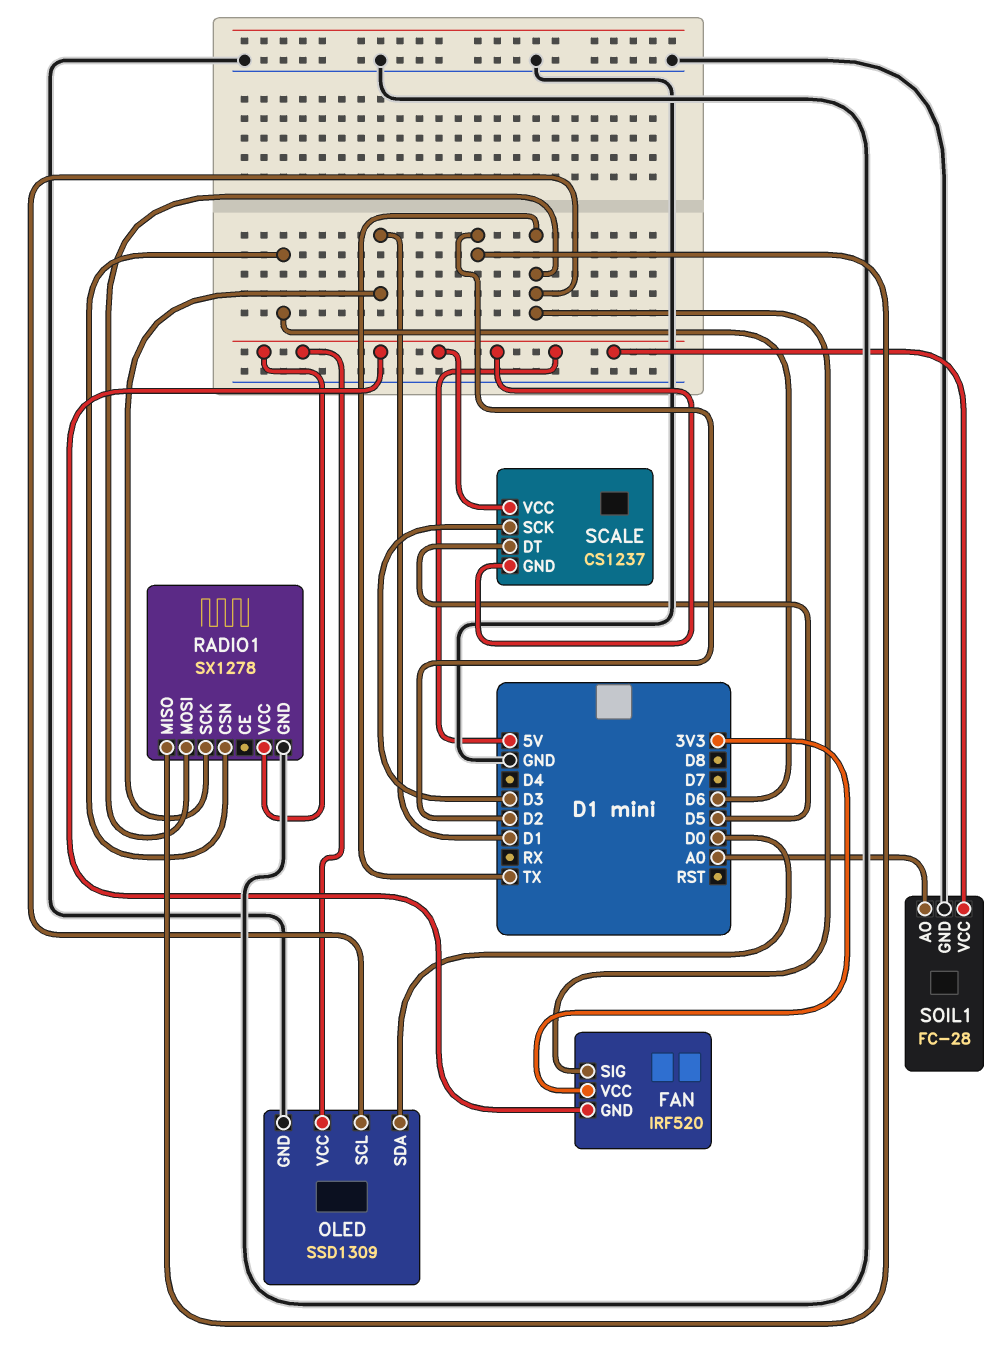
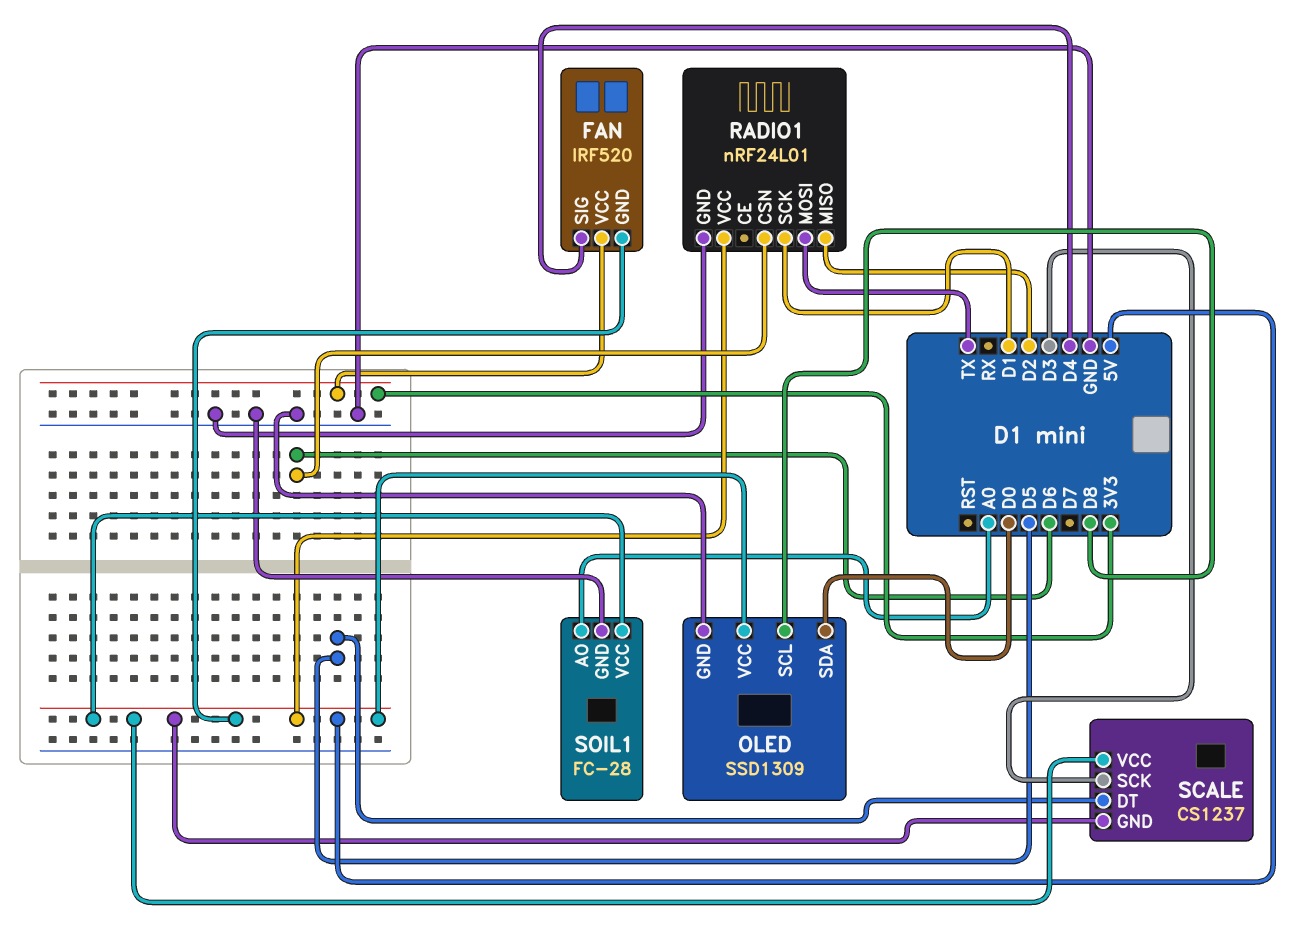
FAN pin SIG: TX -> D4
OLED pin SCL: TX -> D8
RADIO1: SX1278 -> nRF24L01

